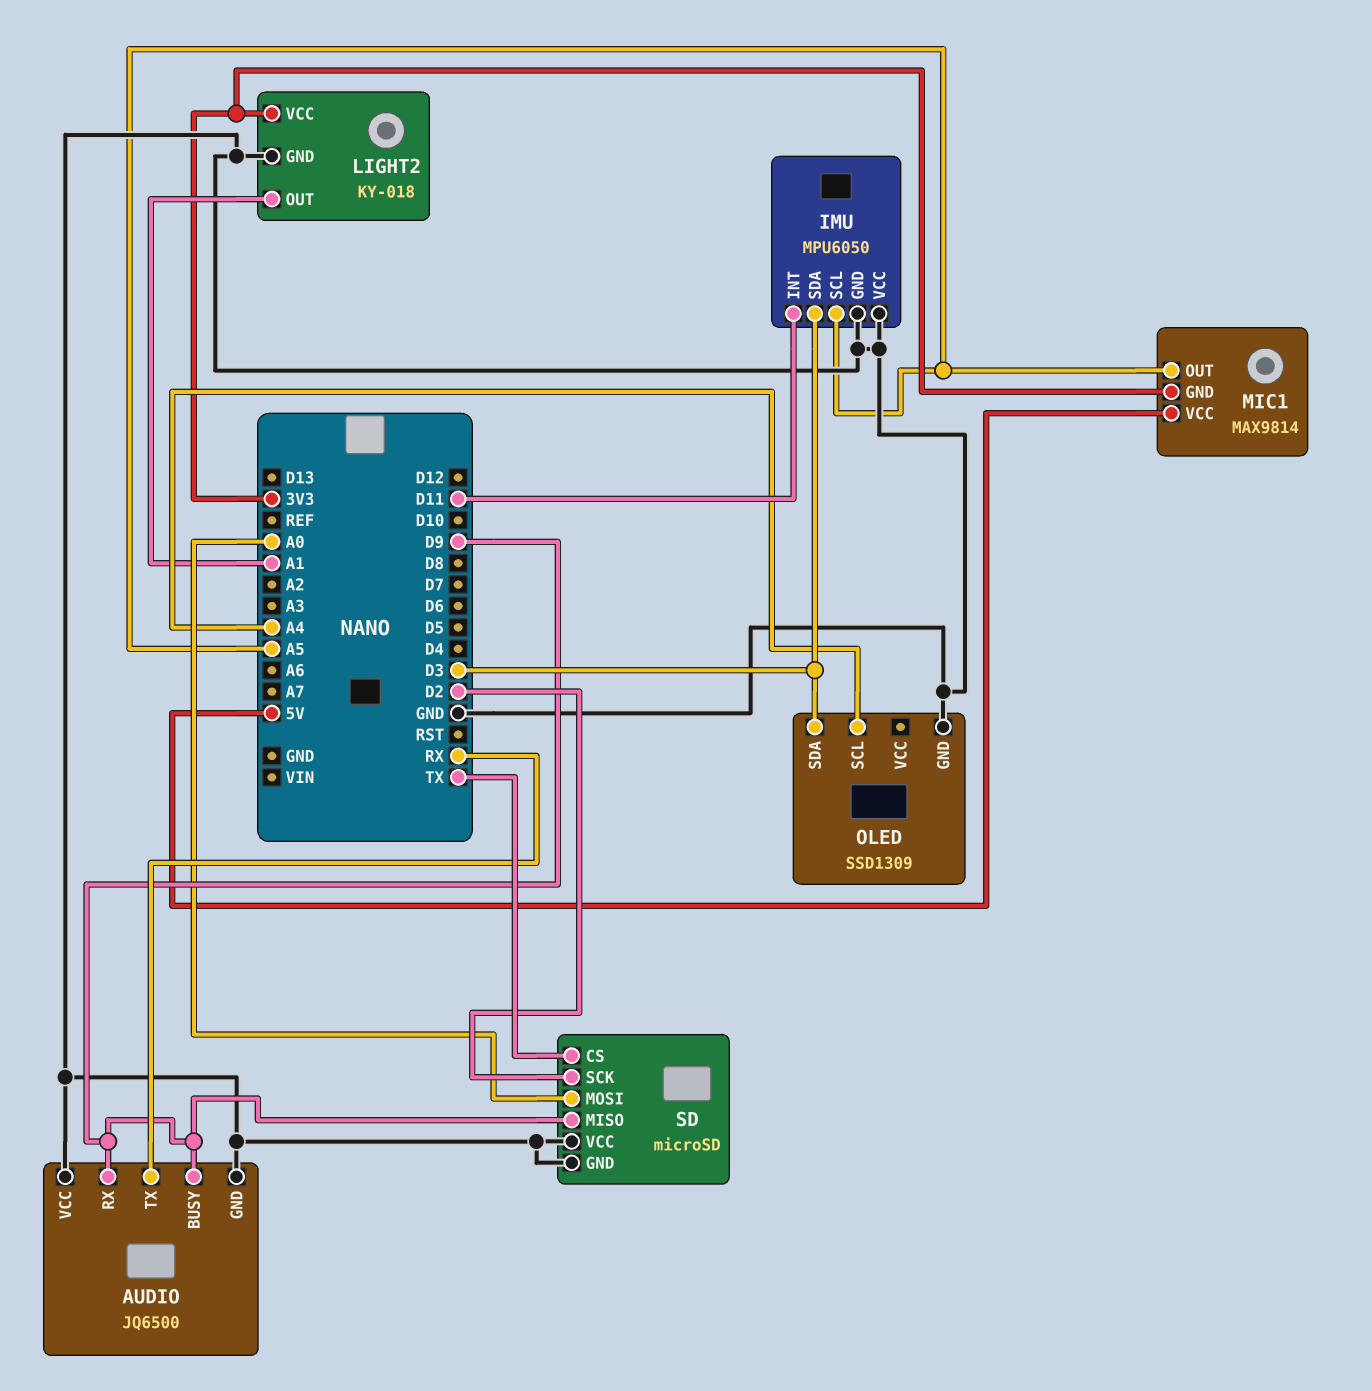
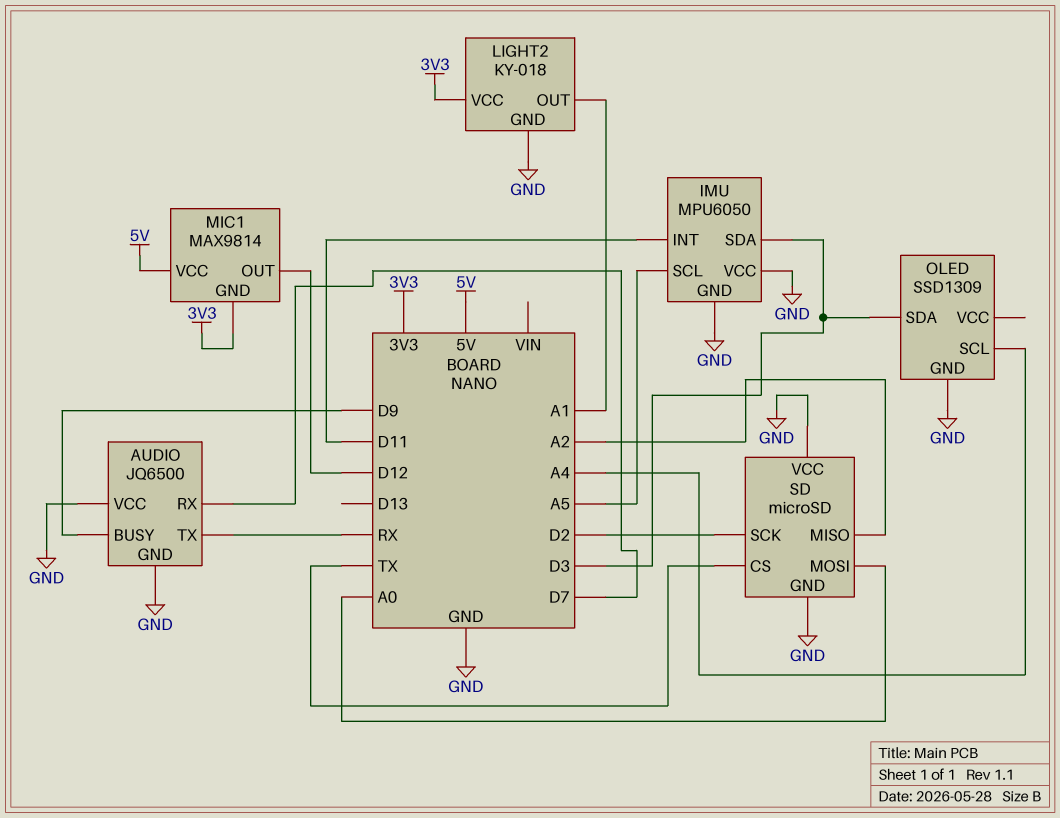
AUDIO pin RX: D9 -> D7
MIC1 pin OUT: A5 -> D12
SD pin MISO: D9 -> A2

